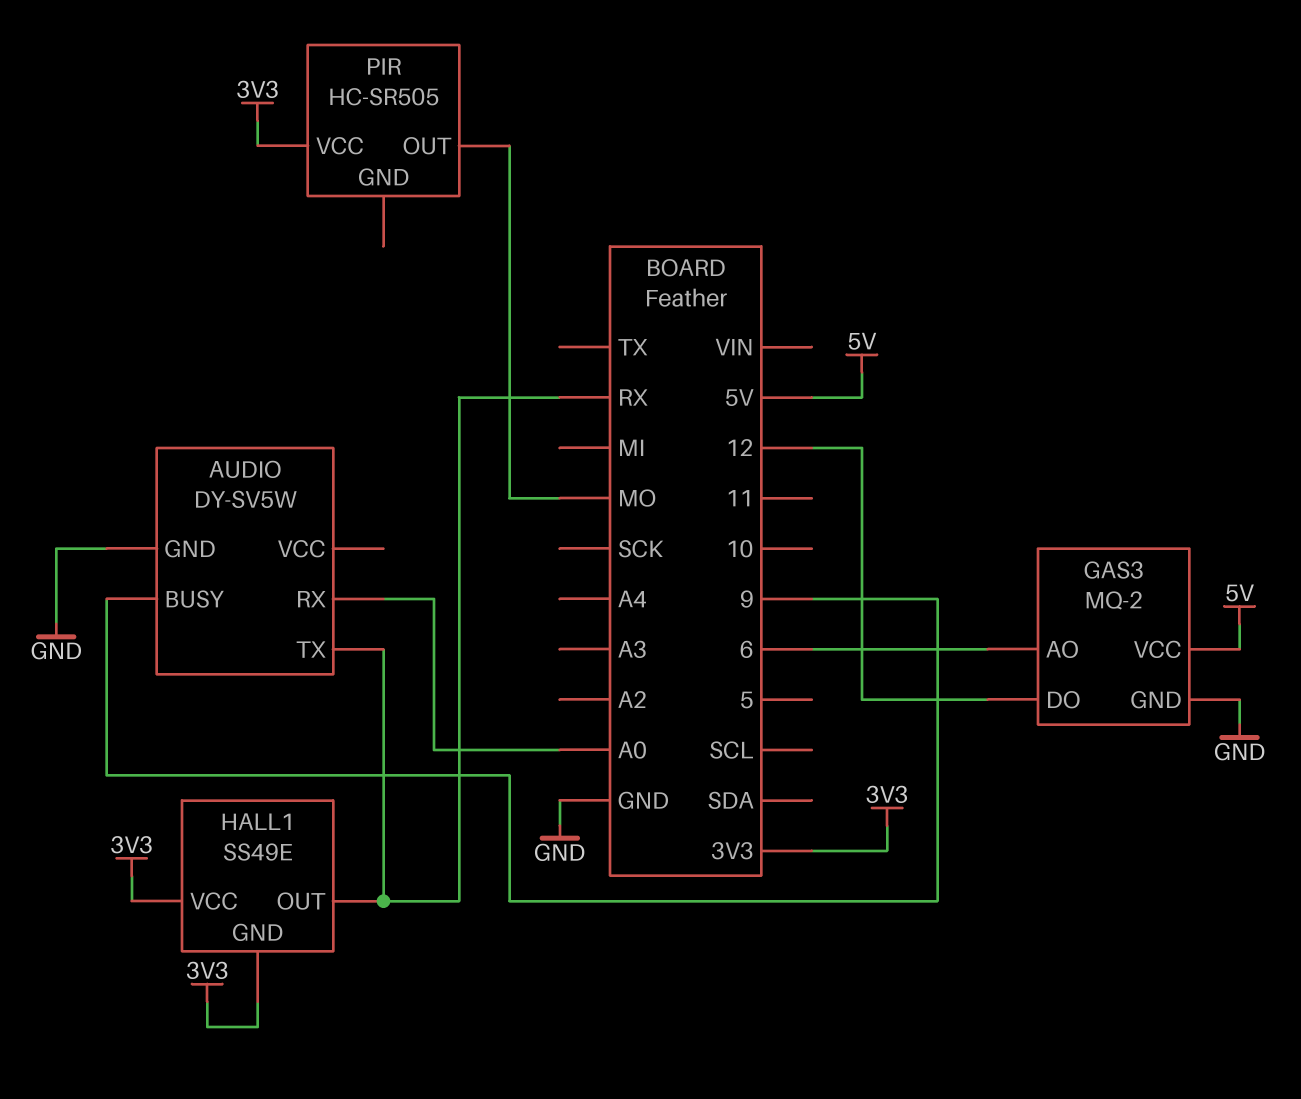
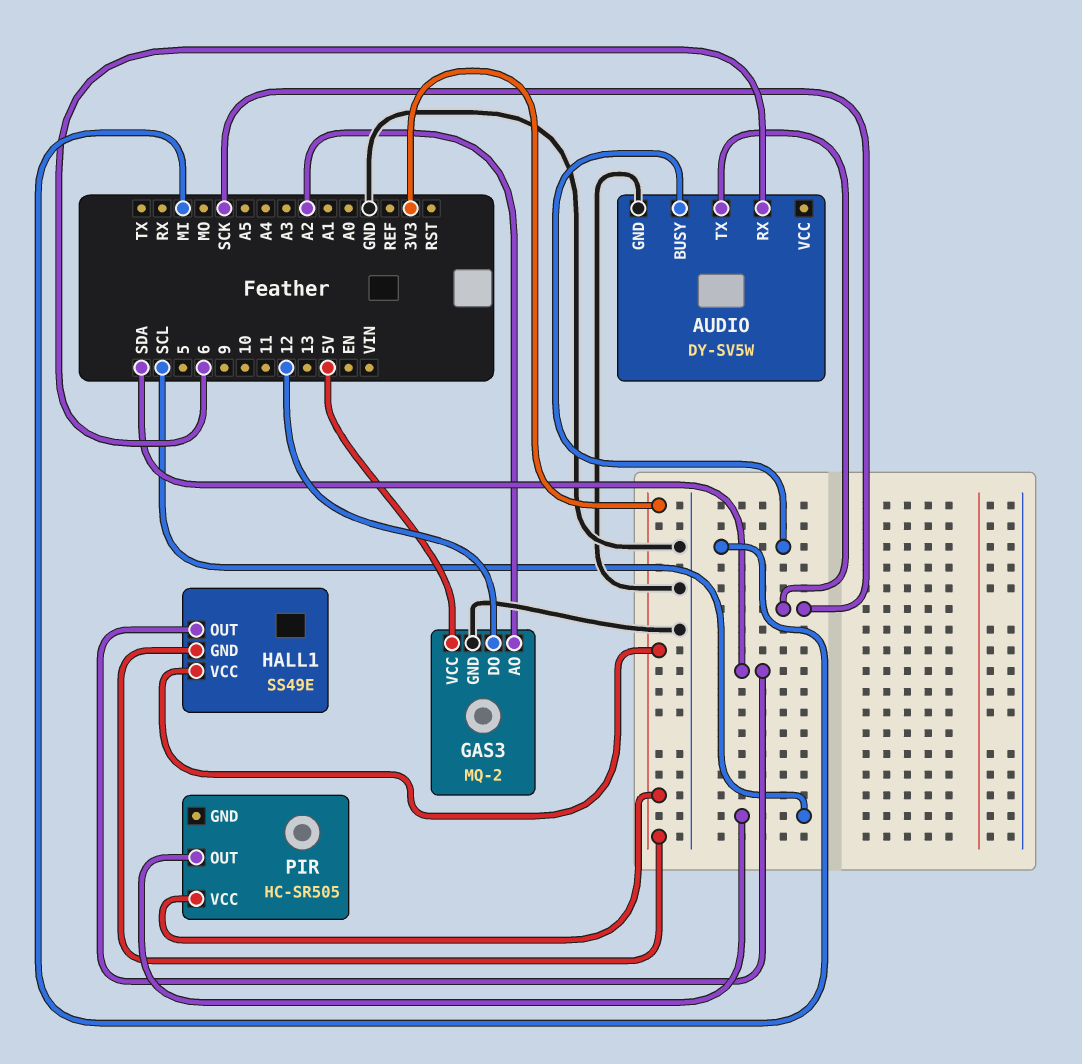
AUDIO pin BUSY: 9 -> MI
AUDIO pin RX: A0 -> 6
AUDIO pin TX: RX -> SCK
GAS3 pin AO: 6 -> A2
HALL1 pin OUT: RX -> SDA
PIR pin OUT: MO -> SCL

